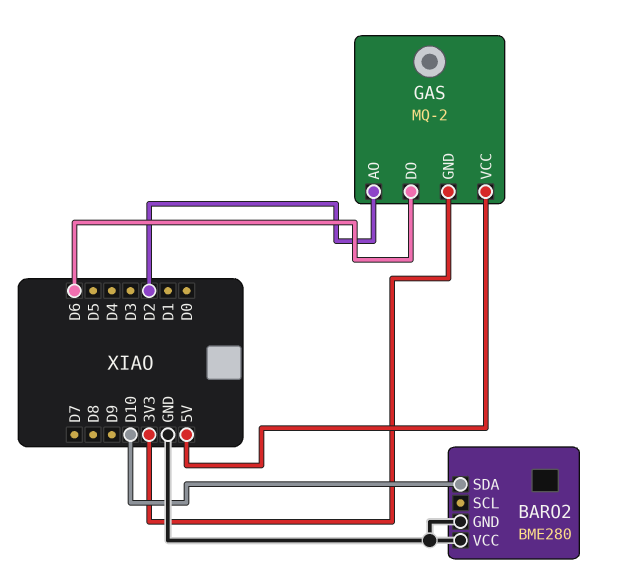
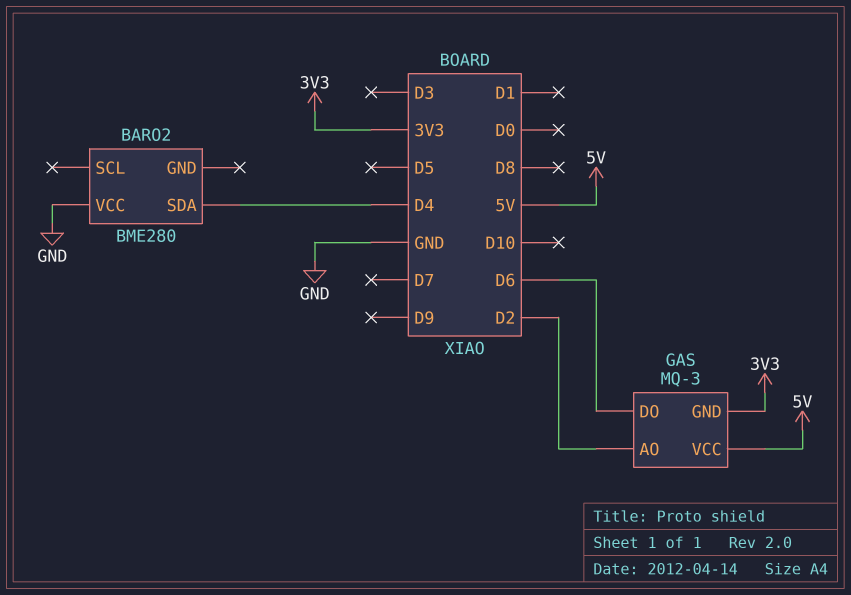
BARO2 pin GND: GND -> none
BARO2 pin SDA: D10 -> D4
GAS: MQ-2 -> MQ-3

